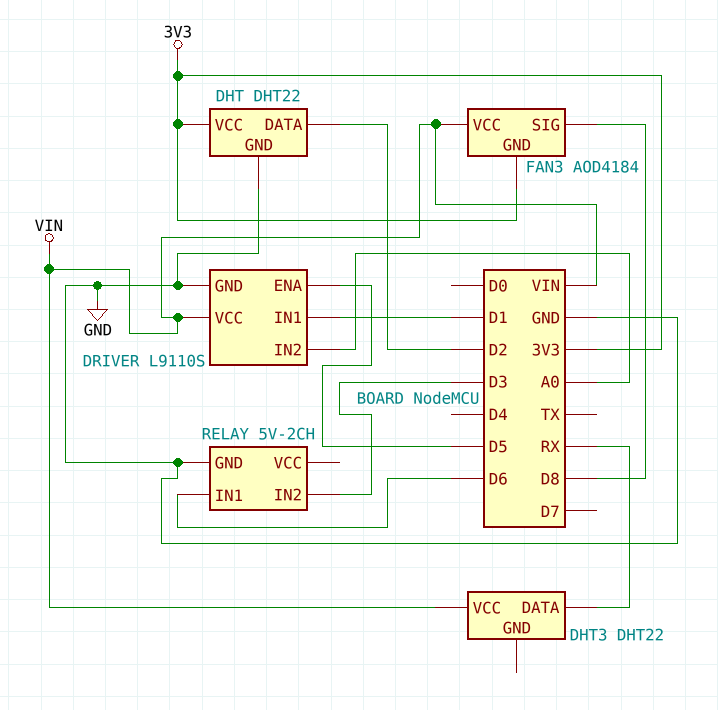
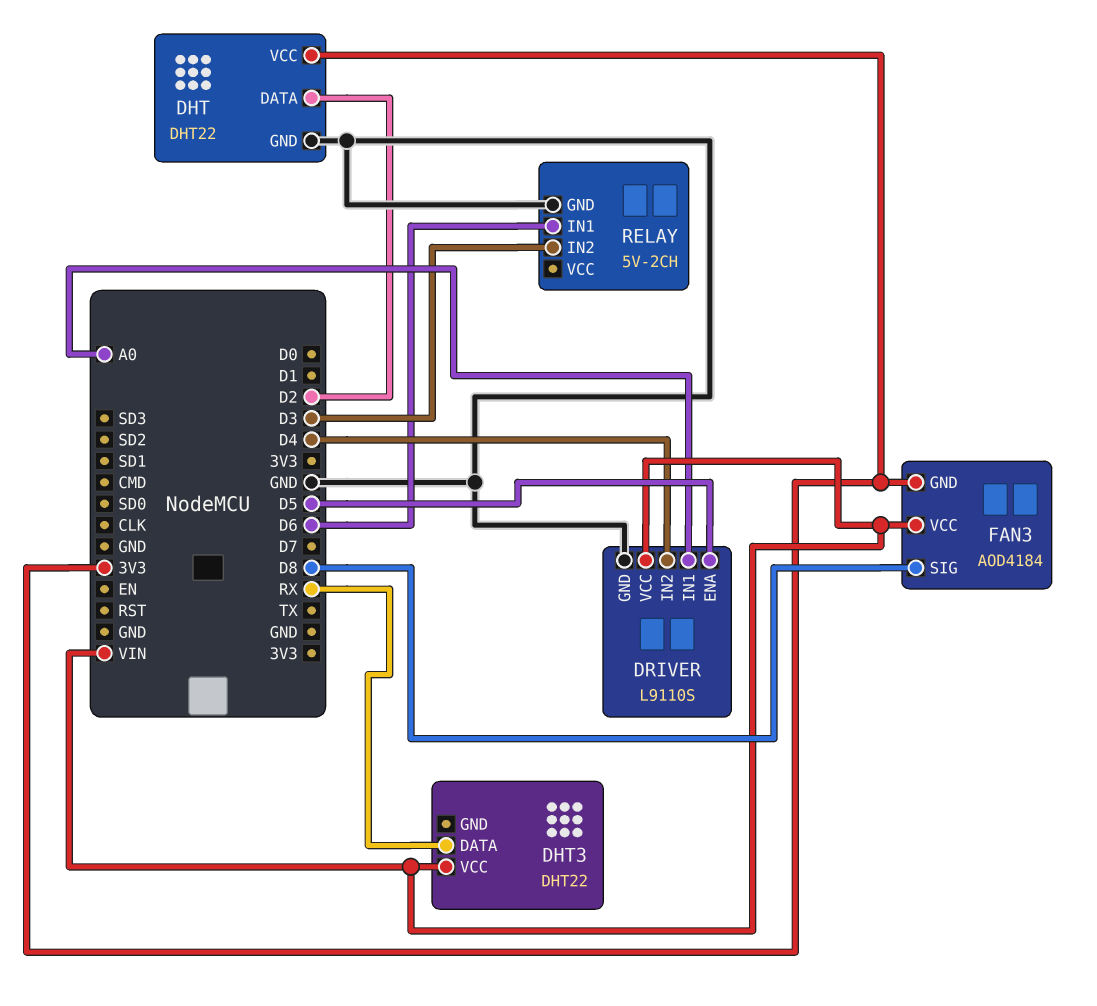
DRIVER pin IN1: D1 -> A0
DRIVER pin IN2: A0 -> D4

